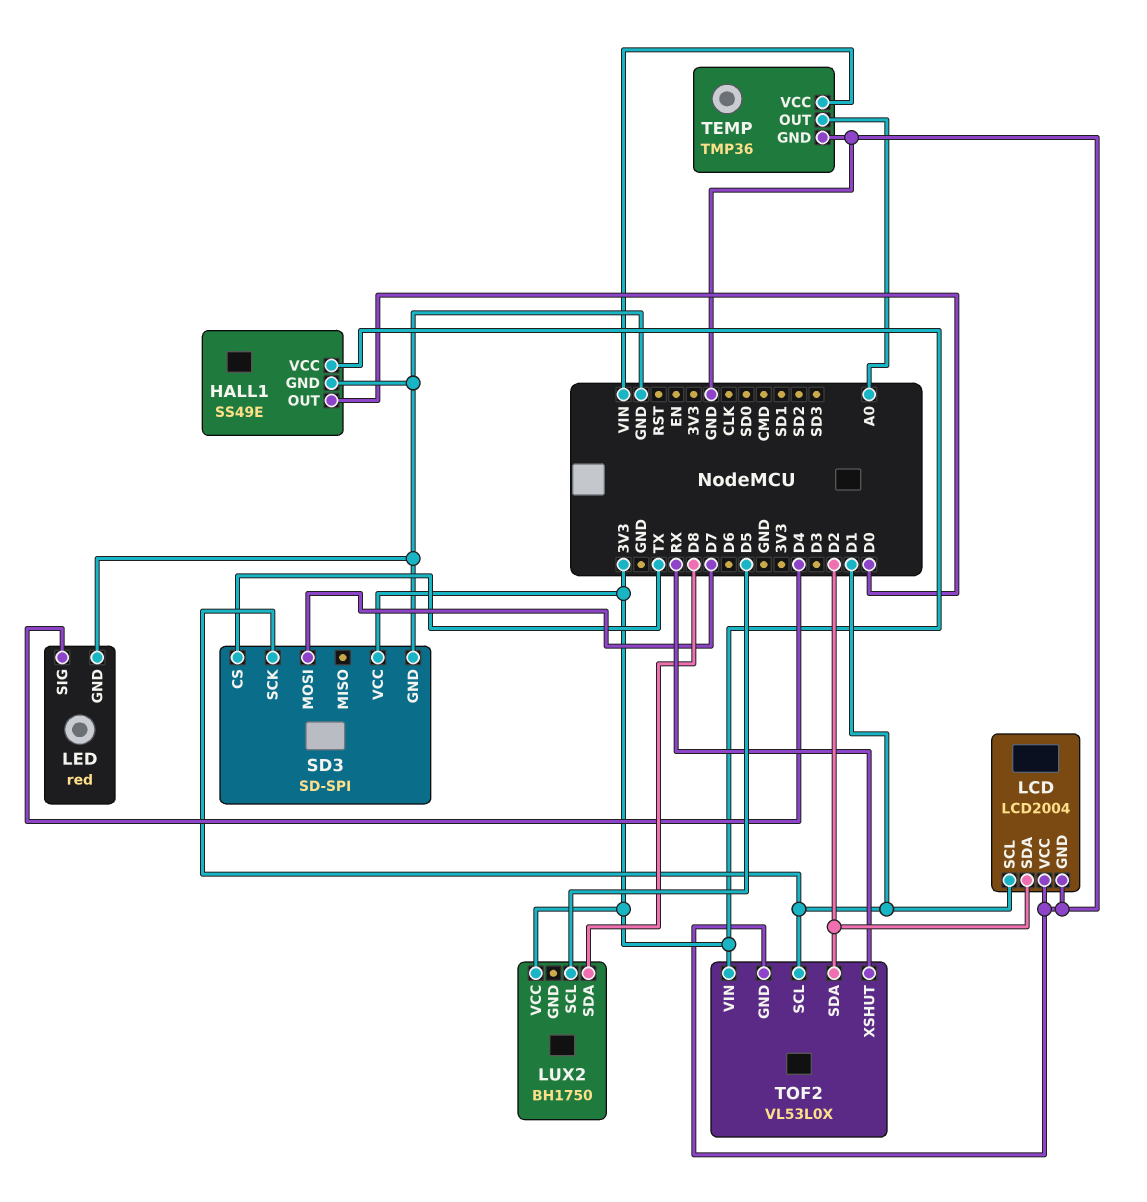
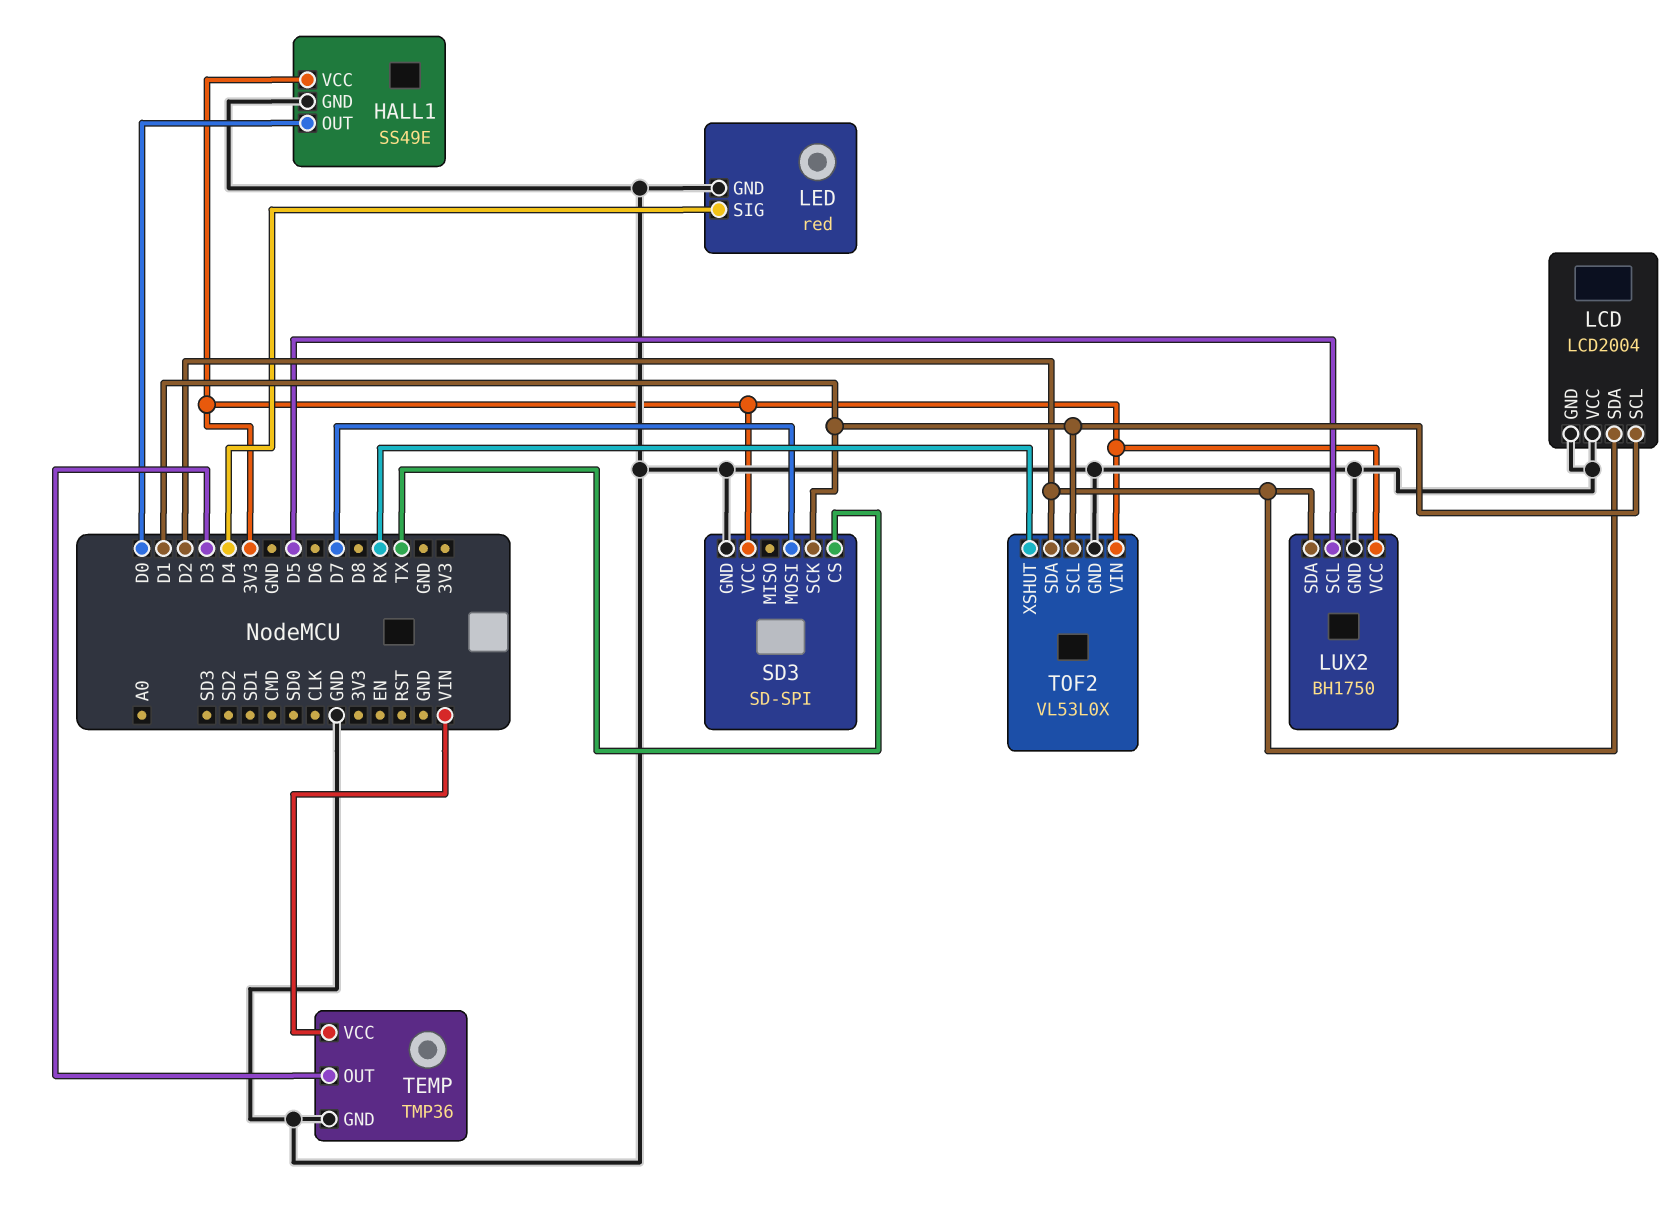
LUX2 pin GND: none -> GND
LUX2 pin SDA: D8 -> D2
TEMP pin OUT: A0 -> D3

